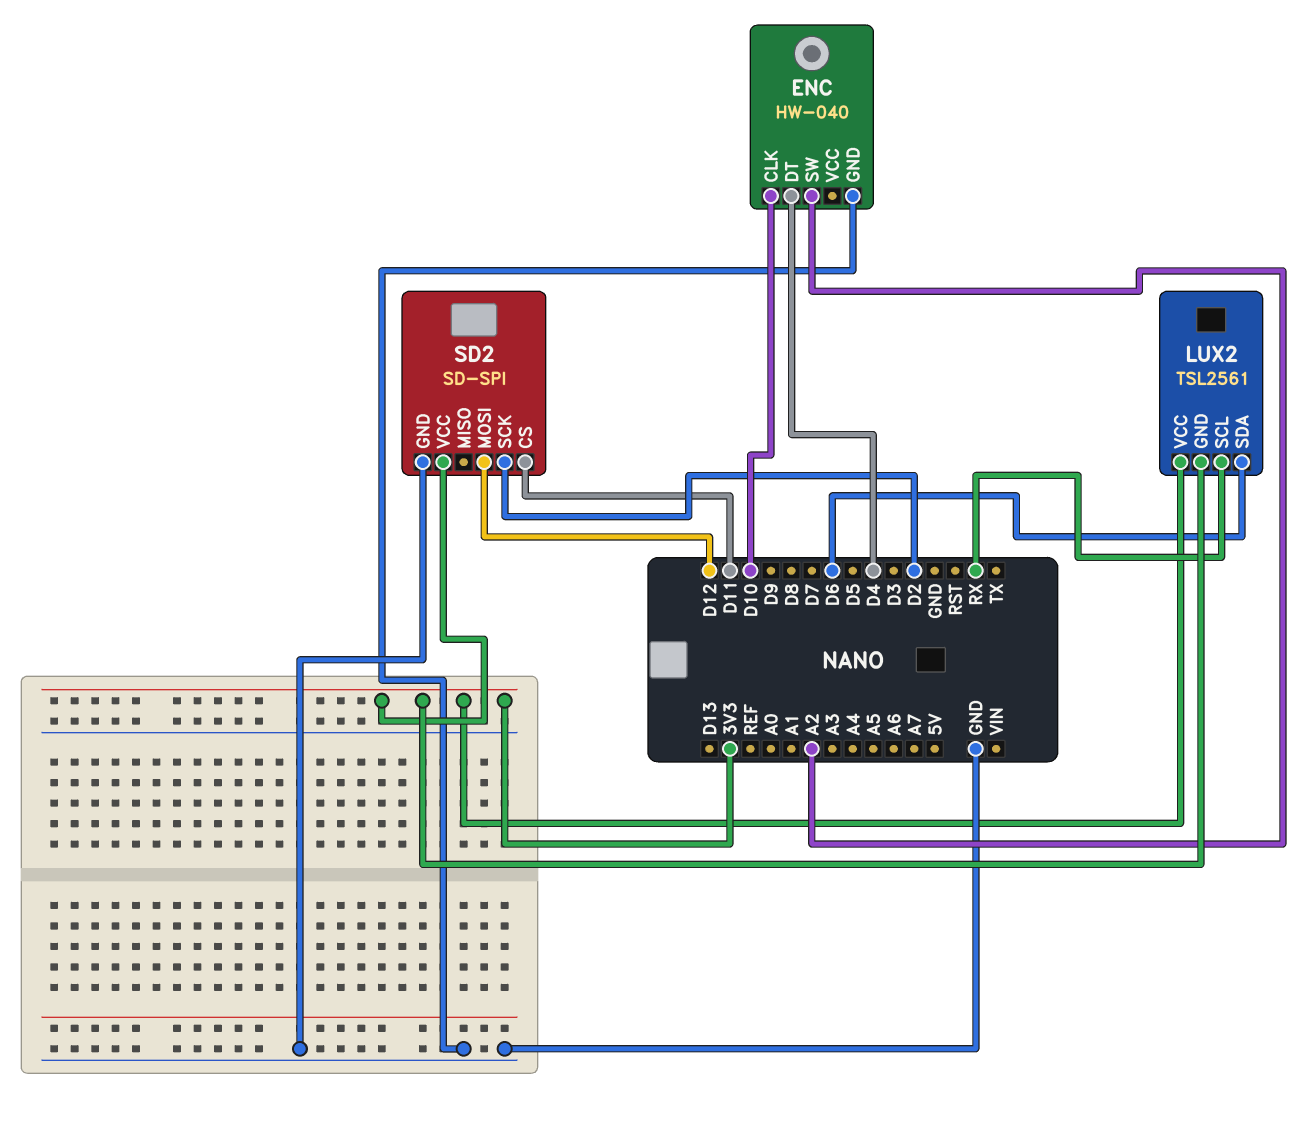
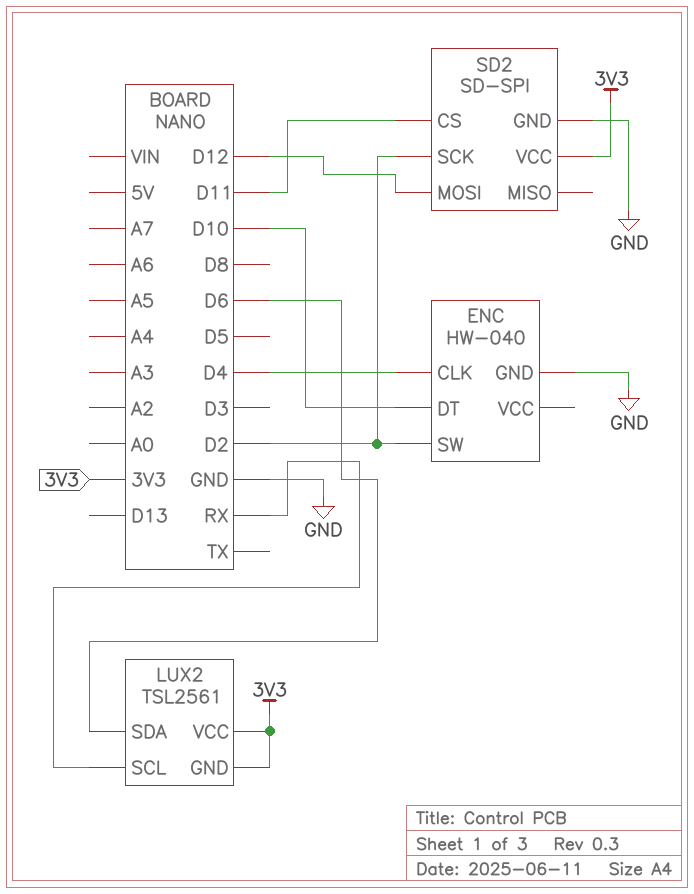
ENC pin CLK: D10 -> D4
ENC pin DT: D4 -> D10
ENC pin SW: A2 -> D2

